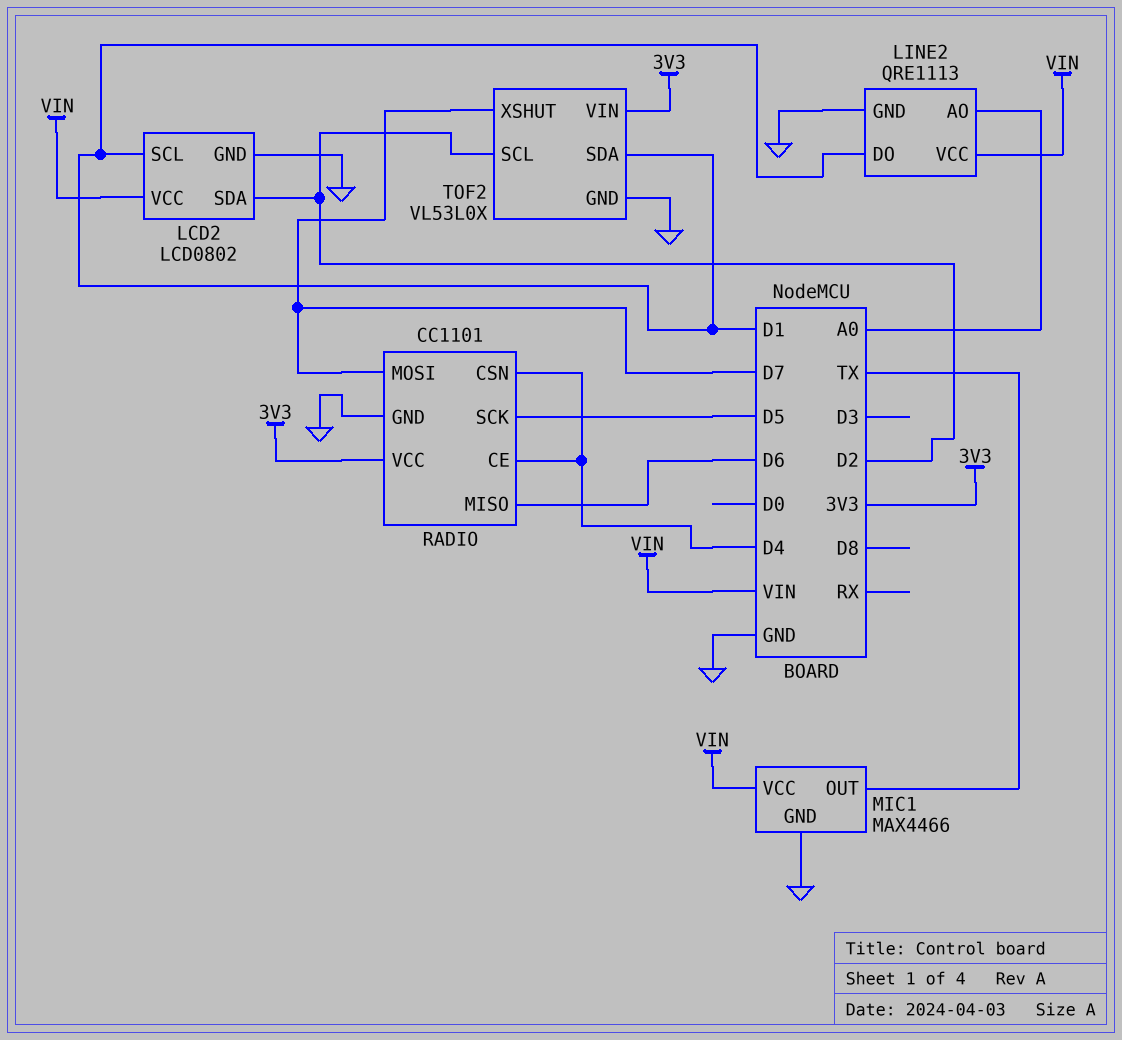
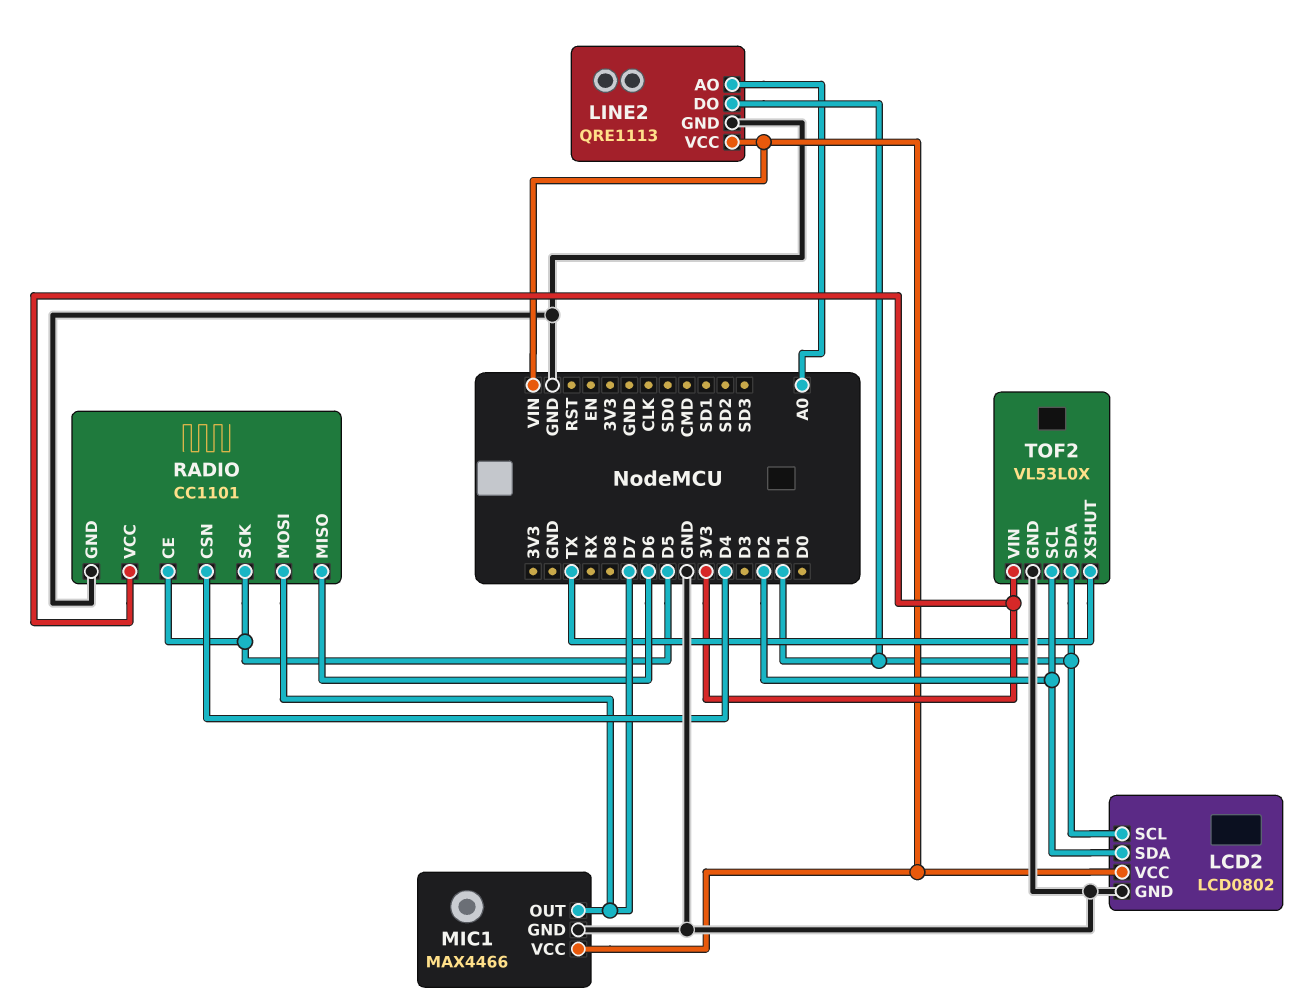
MIC1 pin OUT: TX -> D7
RADIO pin CE: D4 -> D5
TOF2 pin XSHUT: D7 -> TX

